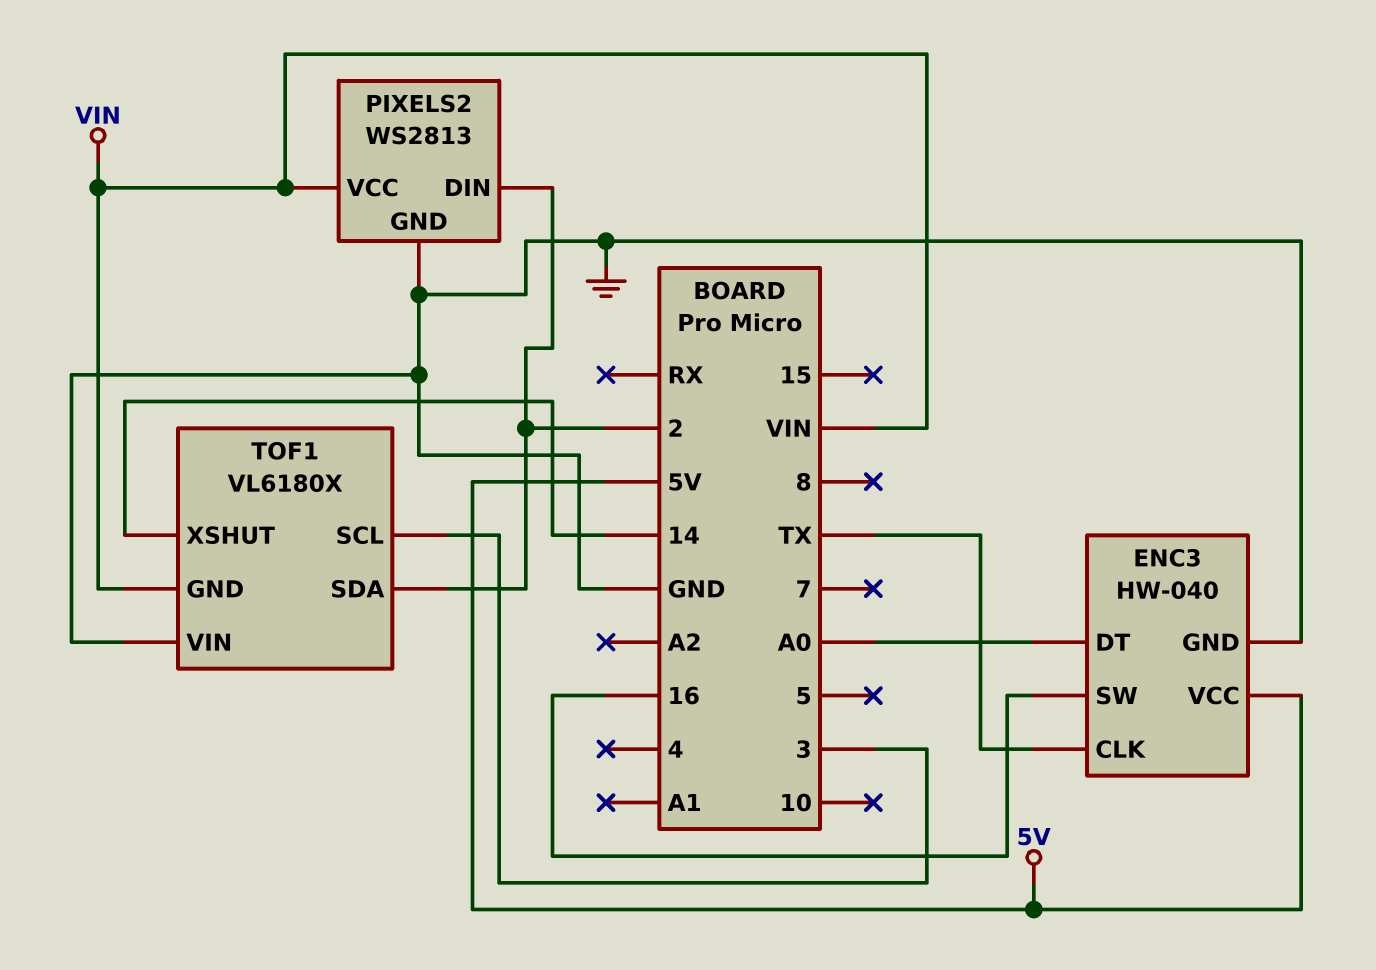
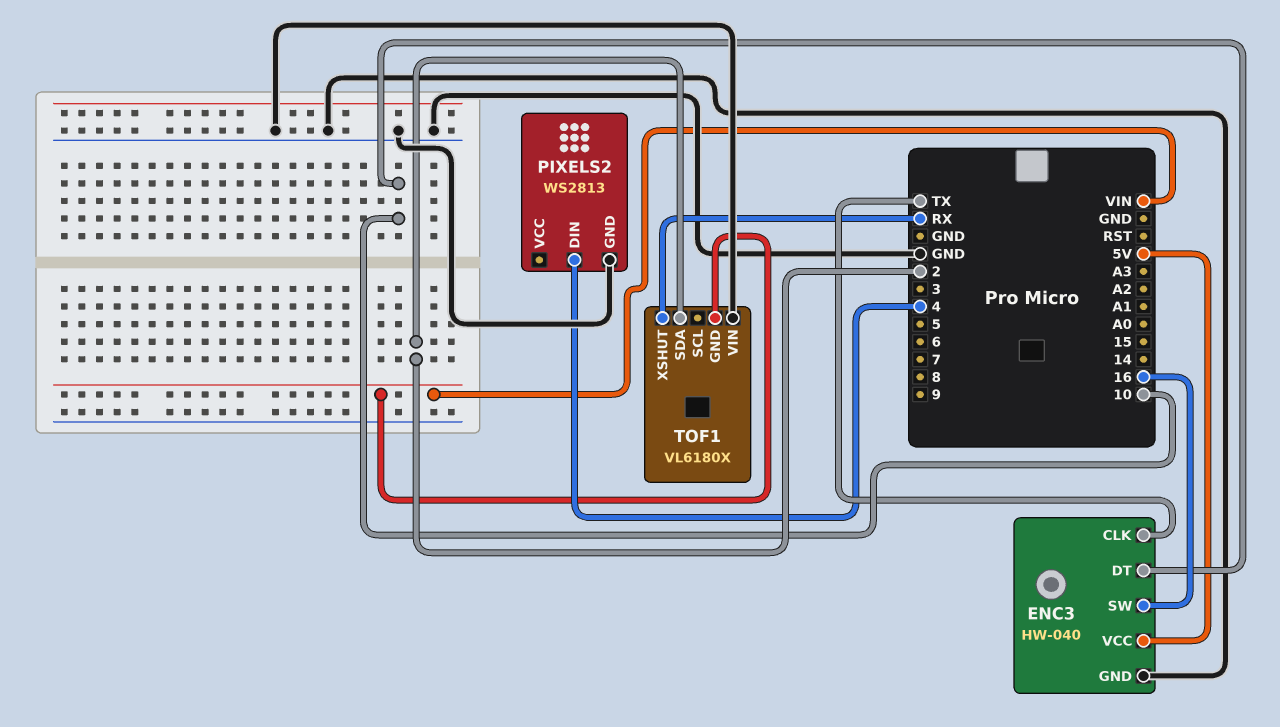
ENC3 pin DT: A0 -> 10
PIXELS2 pin DIN: 2 -> 4
PIXELS2 pin VCC: VIN -> none
TOF1 pin SCL: 3 -> none
TOF1 pin XSHUT: 14 -> RX

